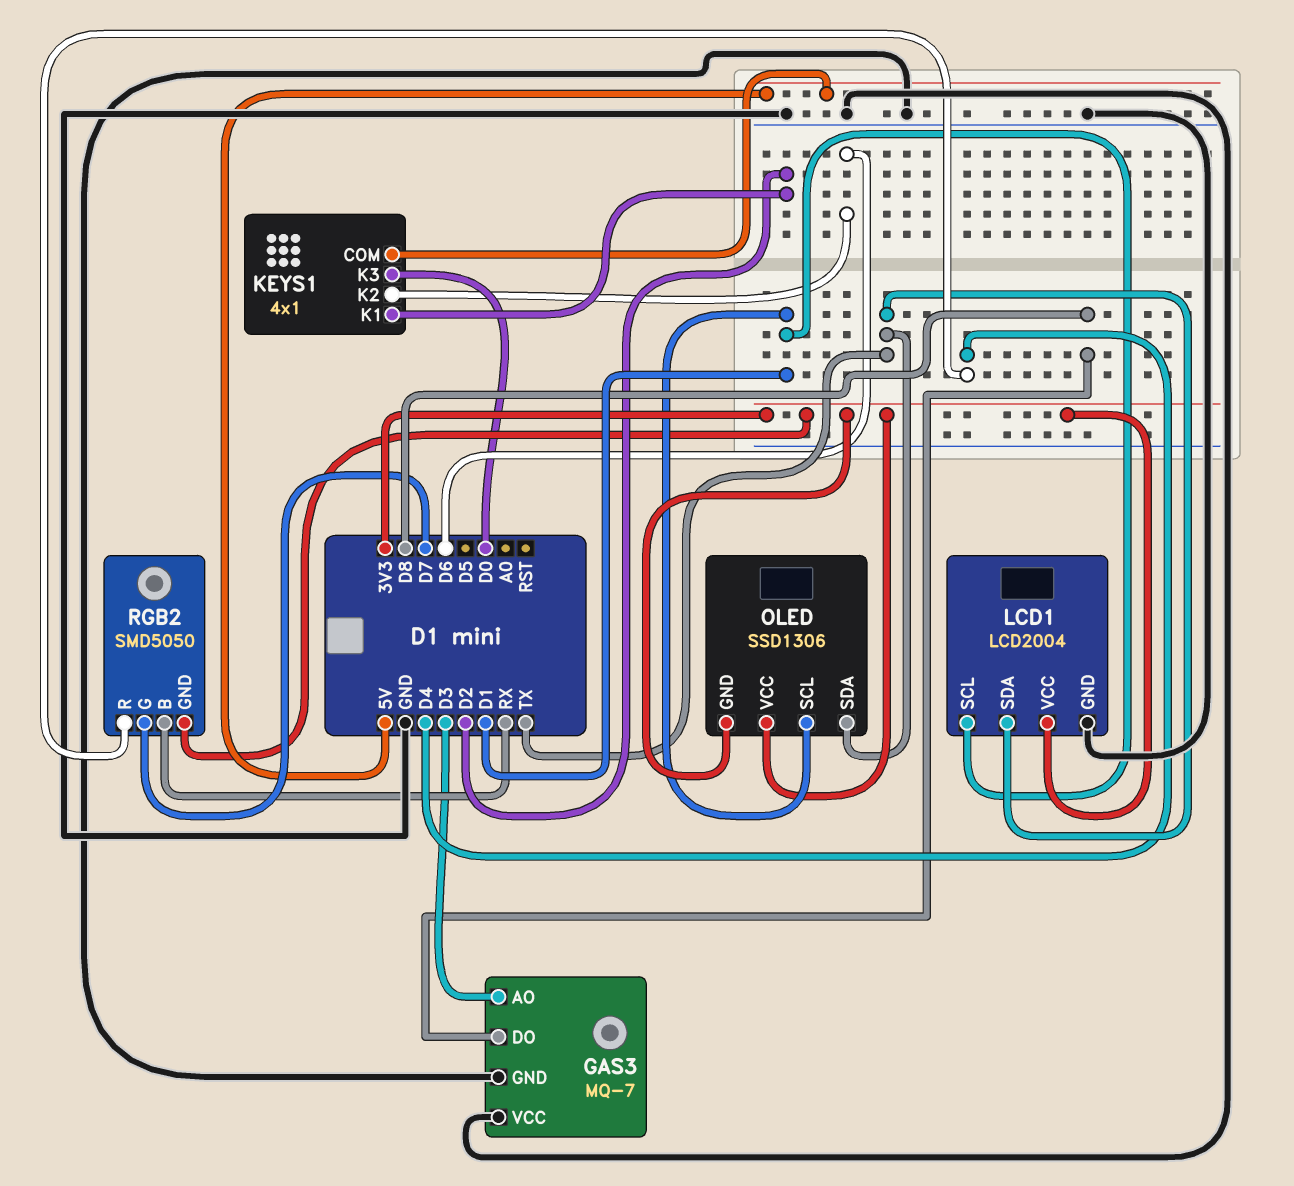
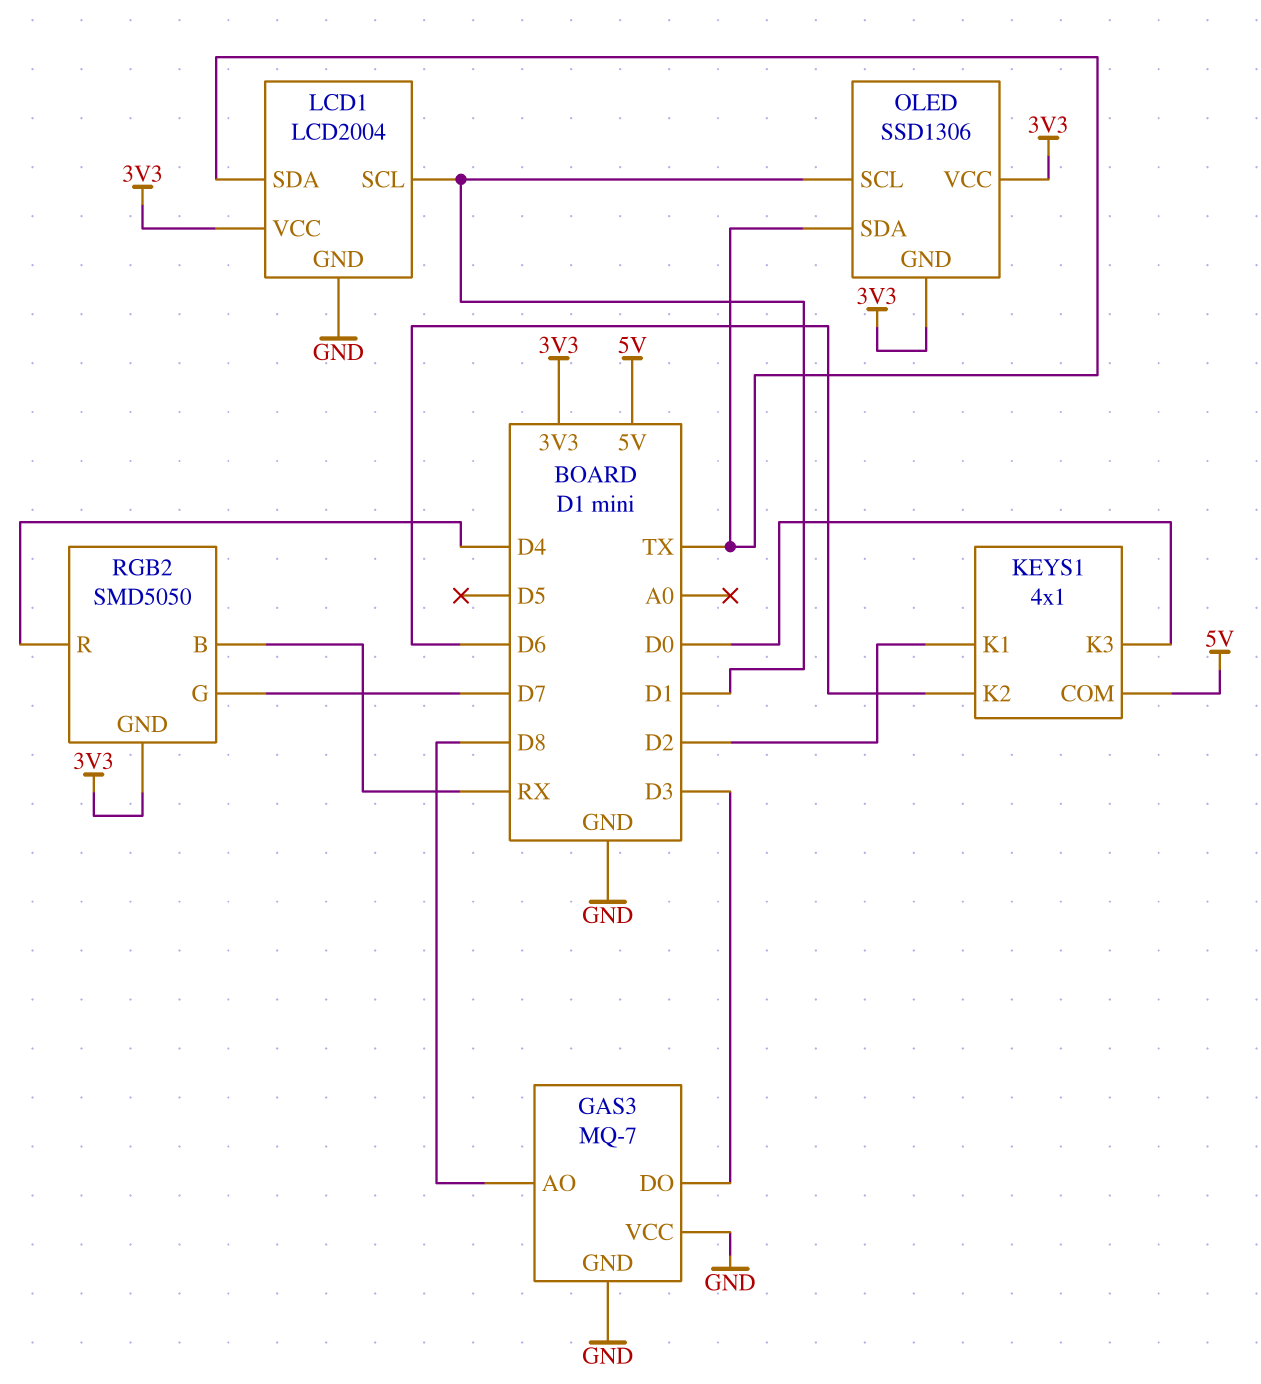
GAS3 pin AO: D3 -> D8
GAS3 pin DO: D8 -> D3

